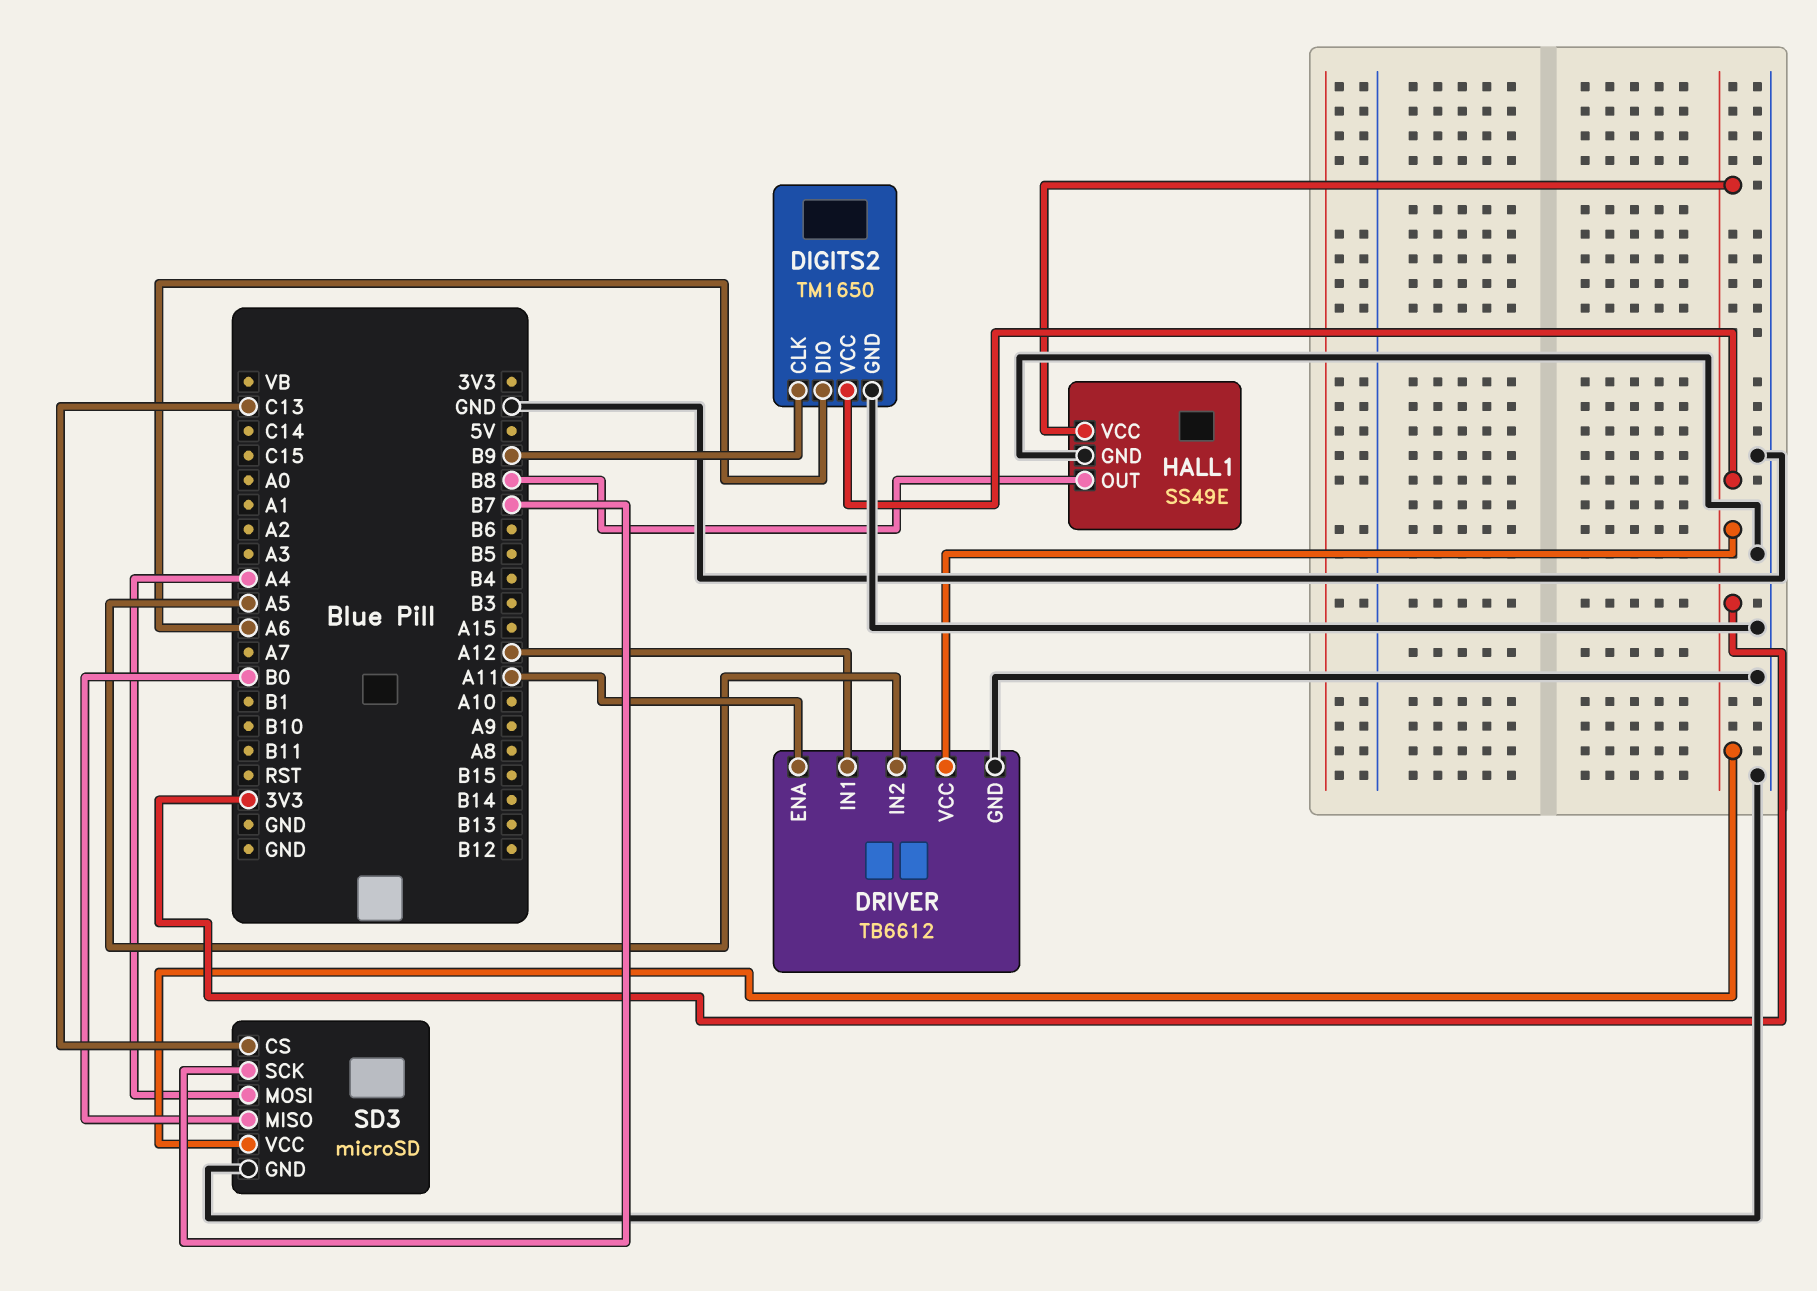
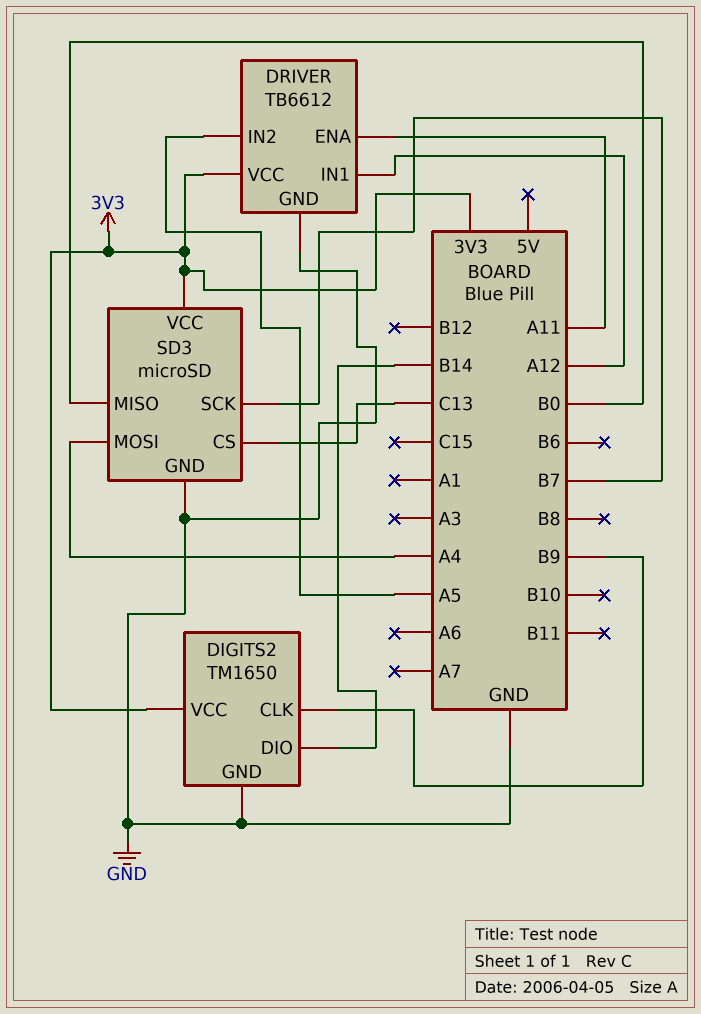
DIGITS2 pin DIO: A6 -> B14
HALL1: SS49E -> none
HALL1 pin GND: GND -> none
HALL1 pin OUT: B8 -> none
HALL1 pin VCC: 3V3 -> none

